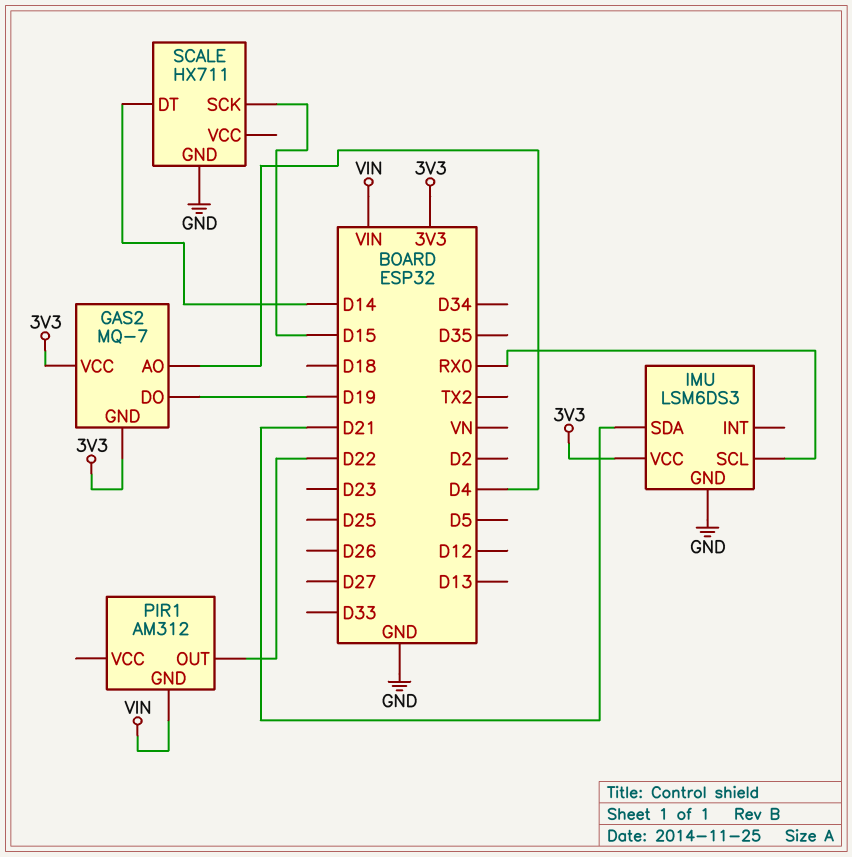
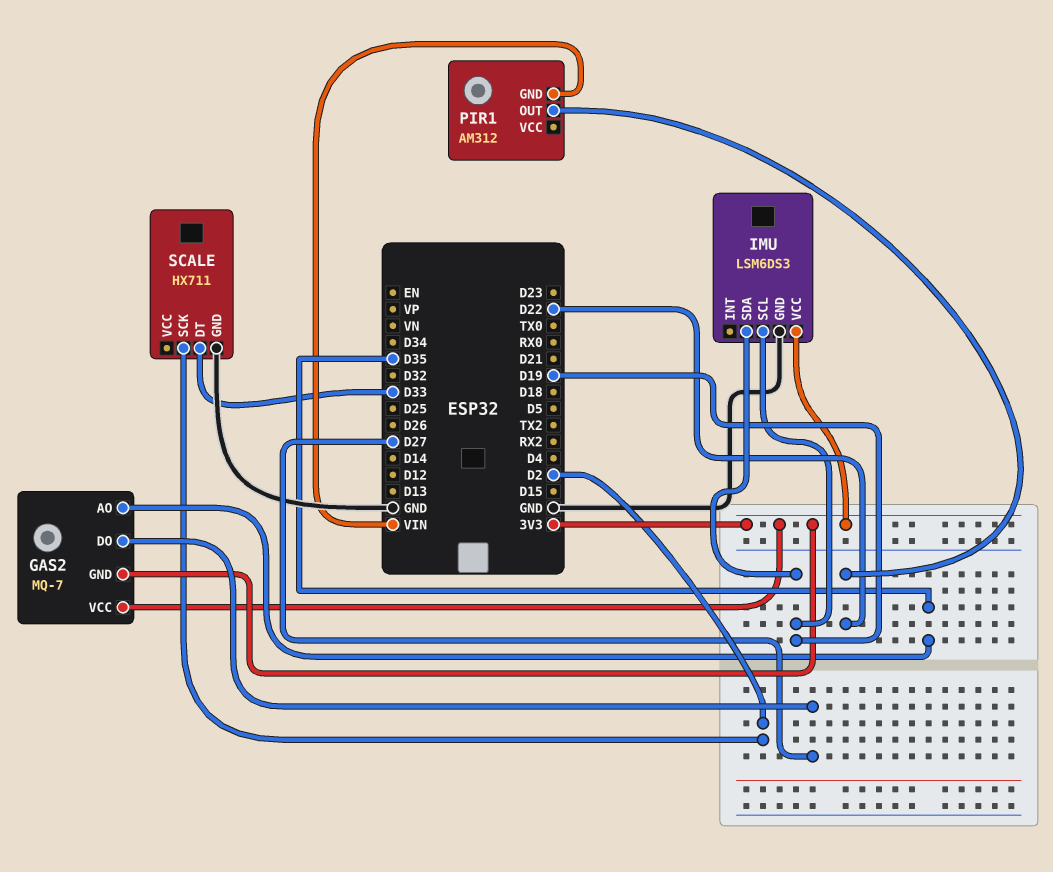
GAS2 pin AO: D4 -> D35
GAS2 pin DO: D19 -> D27
IMU pin SCL: RX0 -> D19
IMU pin SDA: D21 -> D19
SCALE pin DT: D14 -> D33
SCALE pin SCK: D15 -> D2

